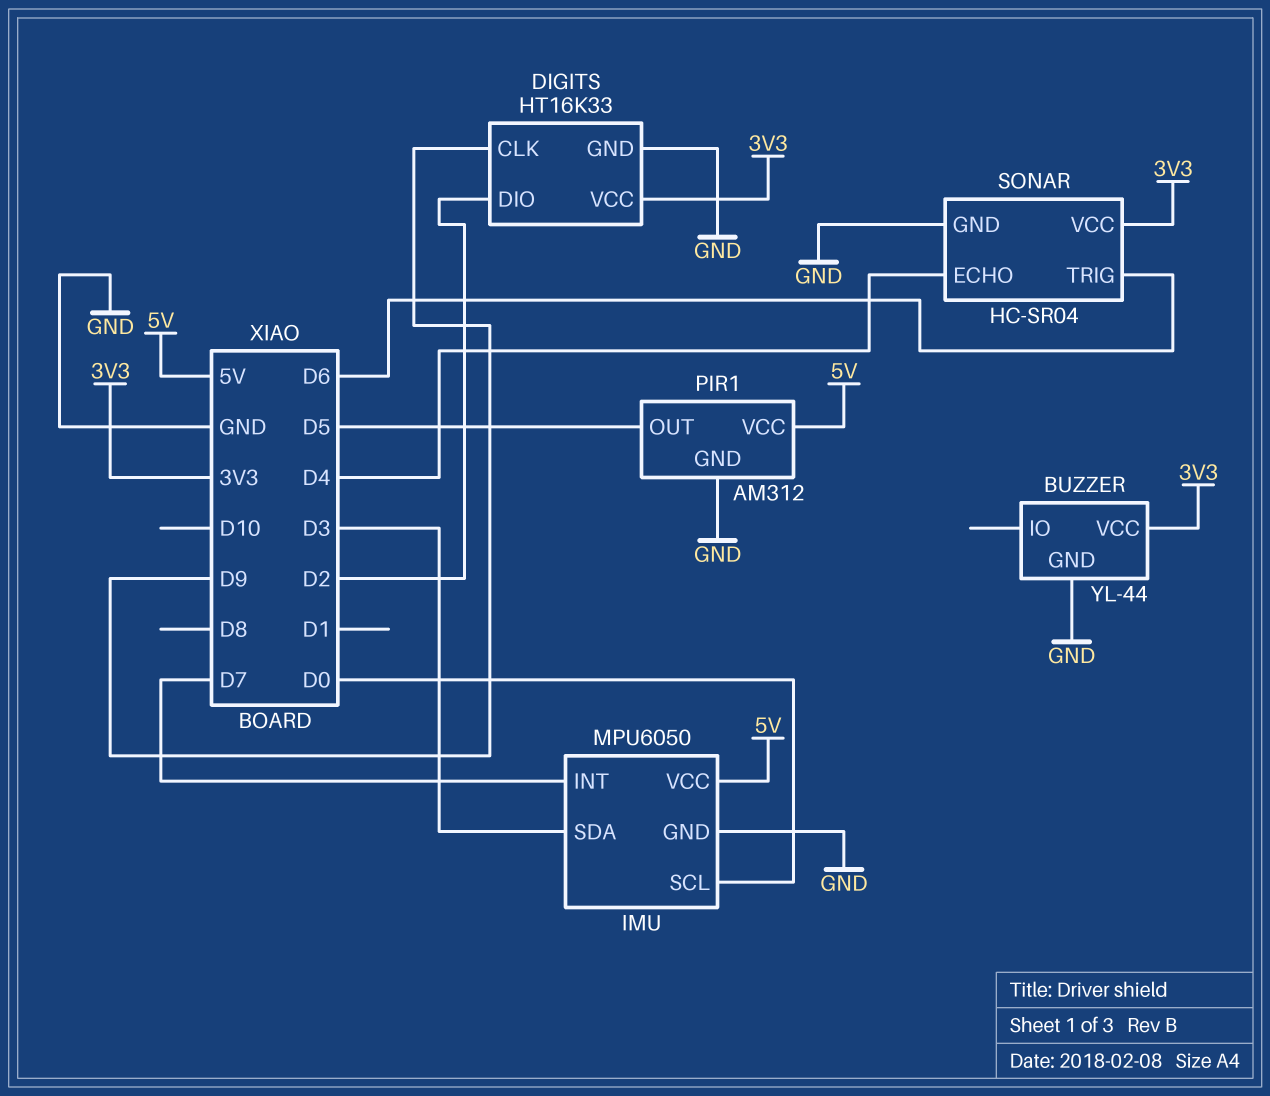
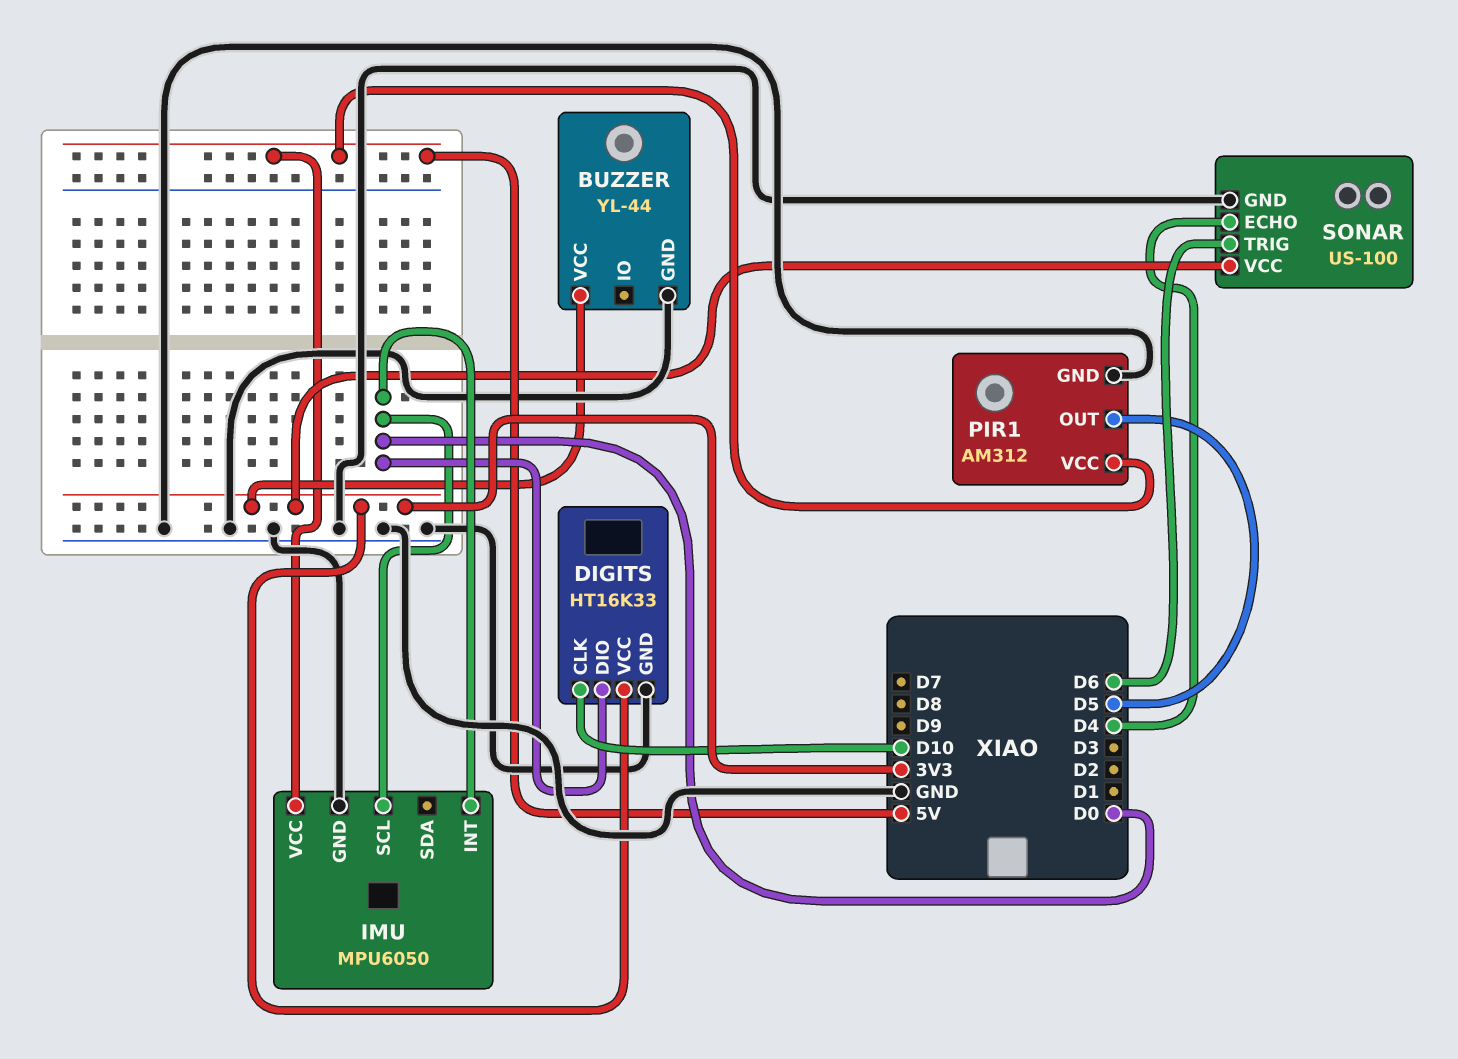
DIGITS pin CLK: D9 -> D10
DIGITS pin DIO: D2 -> D0
IMU pin INT: D7 -> D0
IMU pin SDA: D3 -> none
SONAR: HC-SR04 -> US-100

